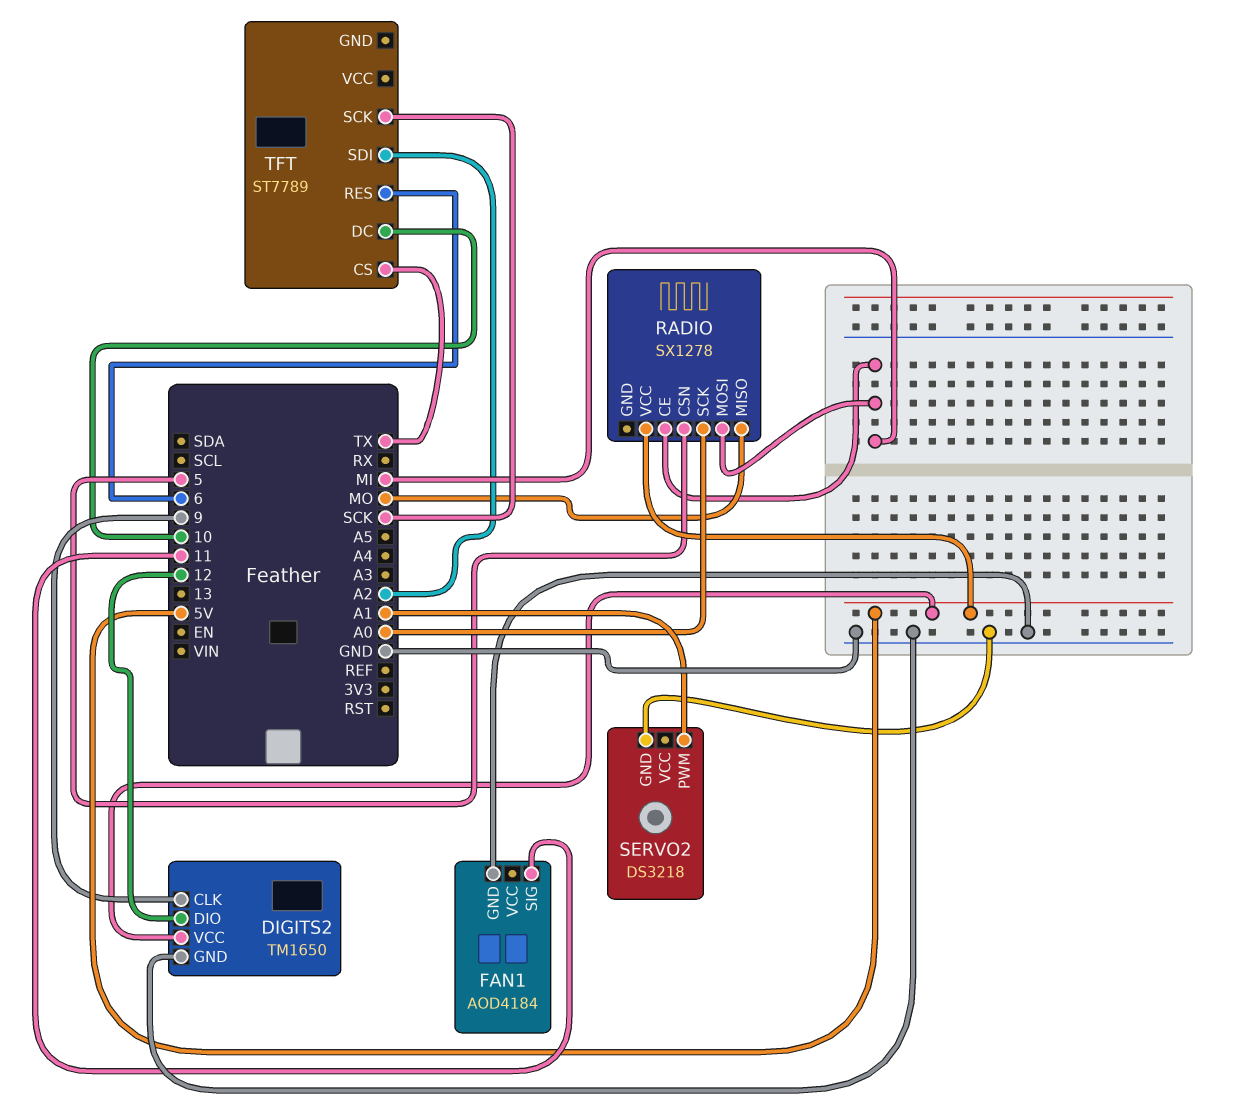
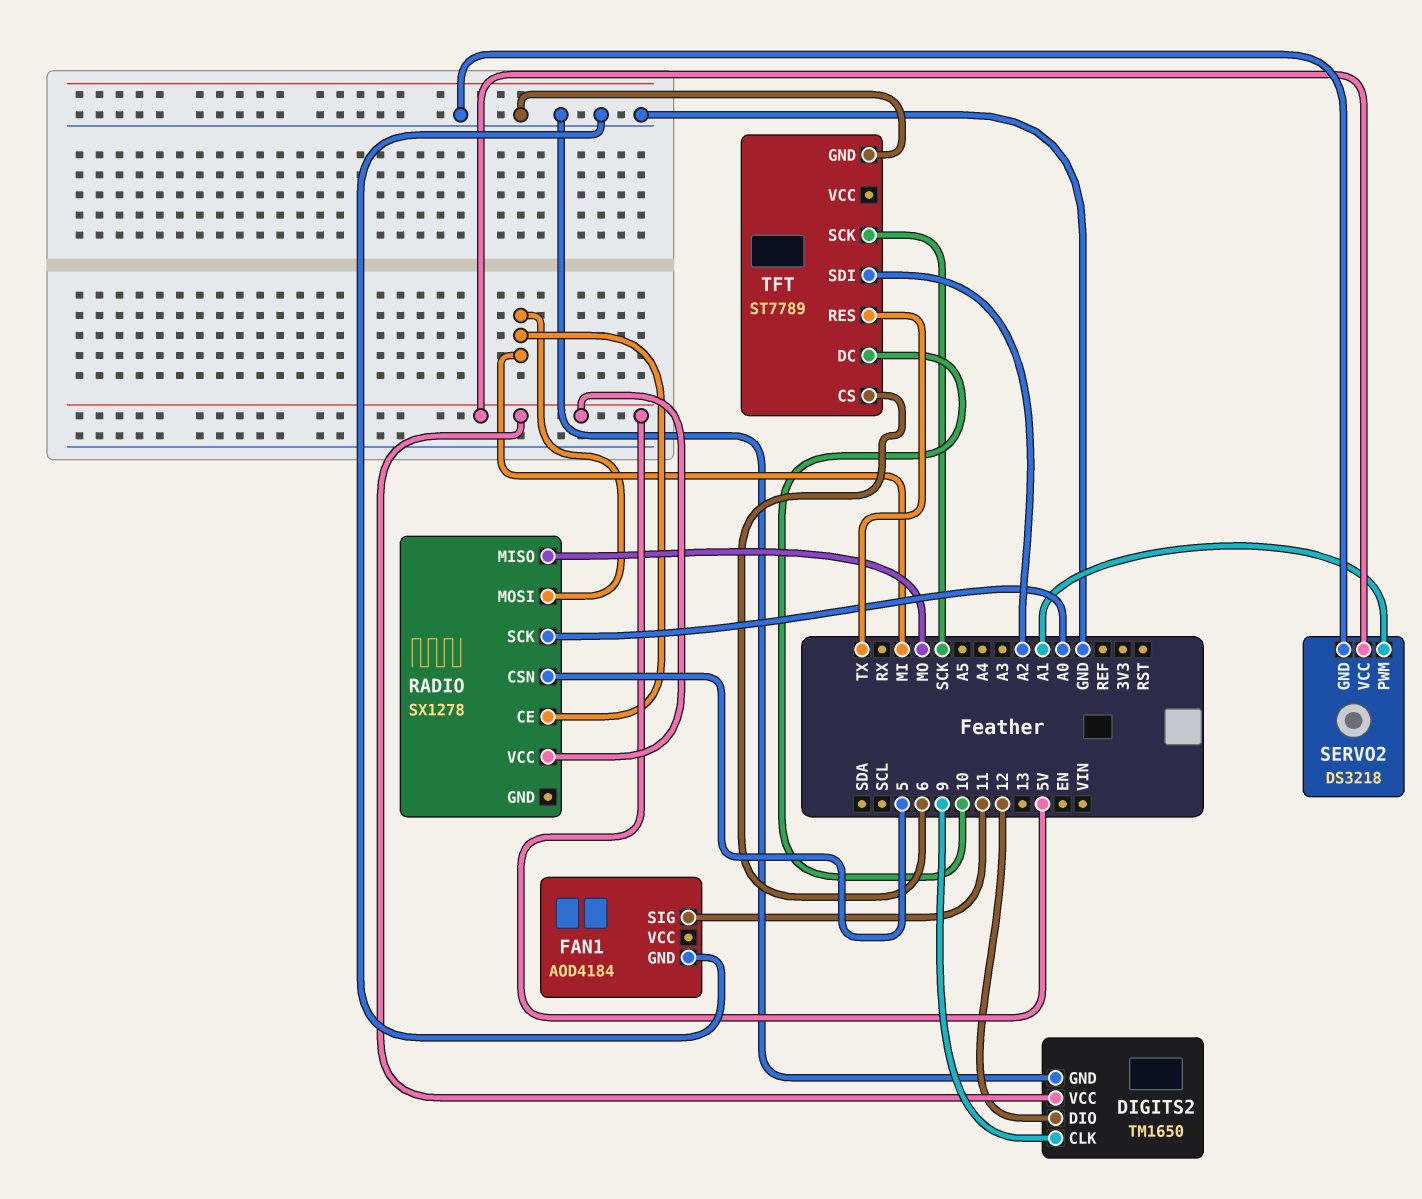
SERVO2 pin VCC: none -> 5V
TFT pin CS: TX -> 6
TFT pin GND: none -> GND
TFT pin RES: 6 -> TX

